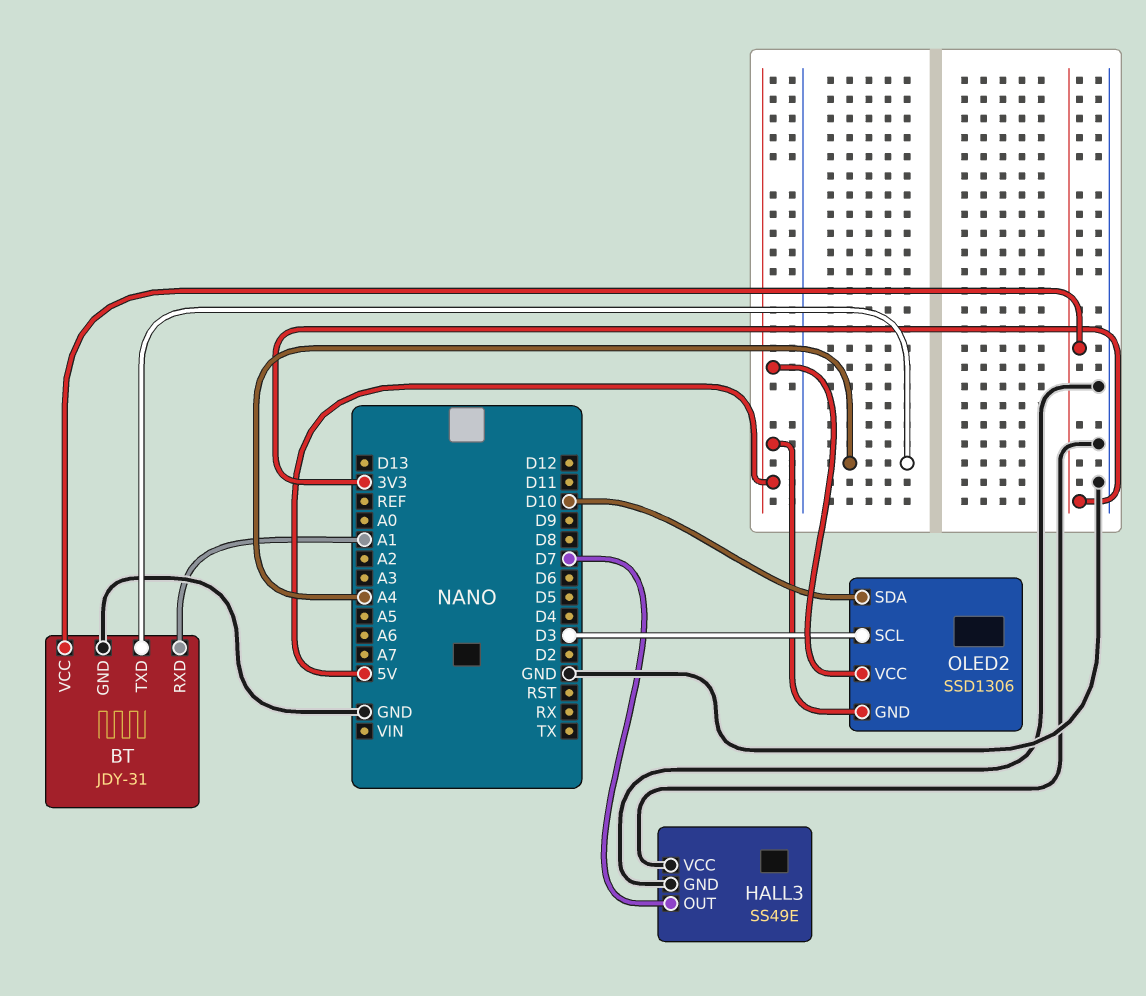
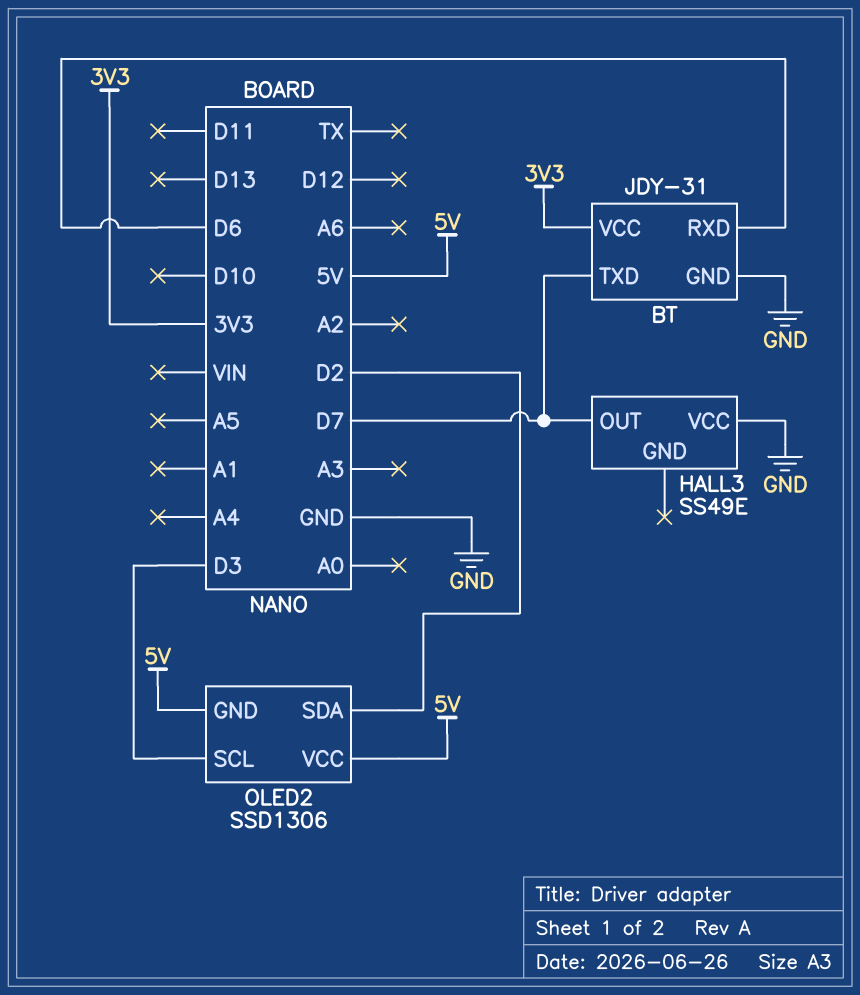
BT pin RXD: A1 -> D6
BT pin TXD: A4 -> D7
HALL3 pin GND: GND -> none
OLED2 pin SDA: D10 -> D2

